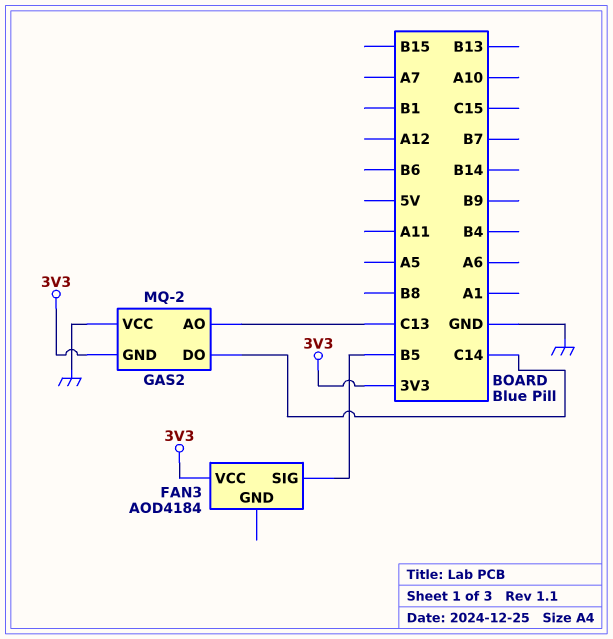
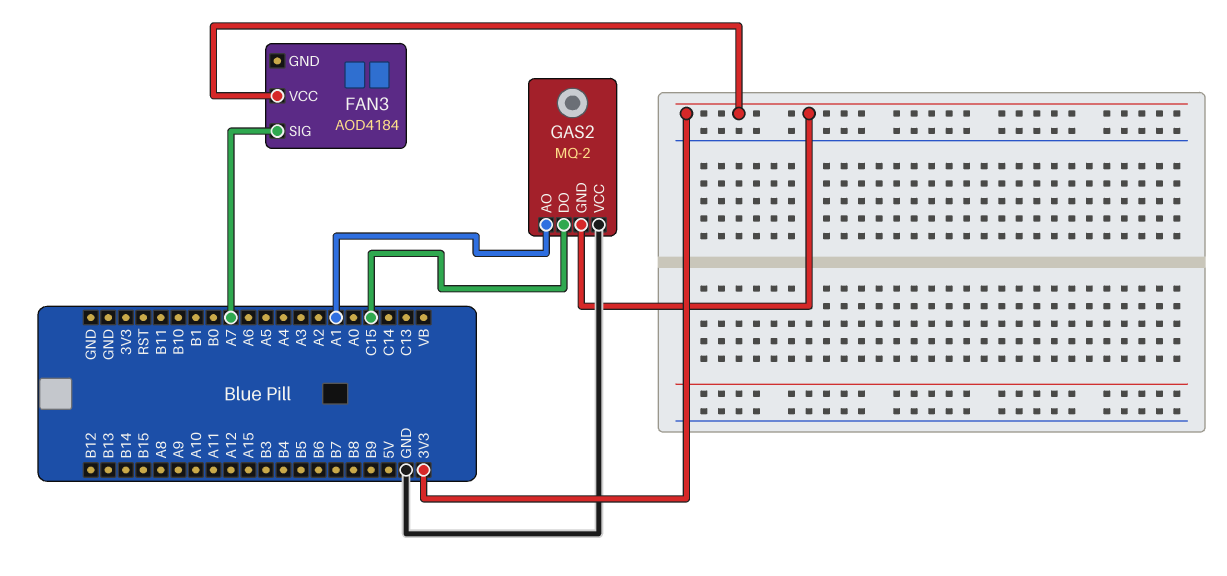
FAN3 pin SIG: B5 -> A7
GAS2 pin AO: C13 -> A1
GAS2 pin DO: C14 -> C15

